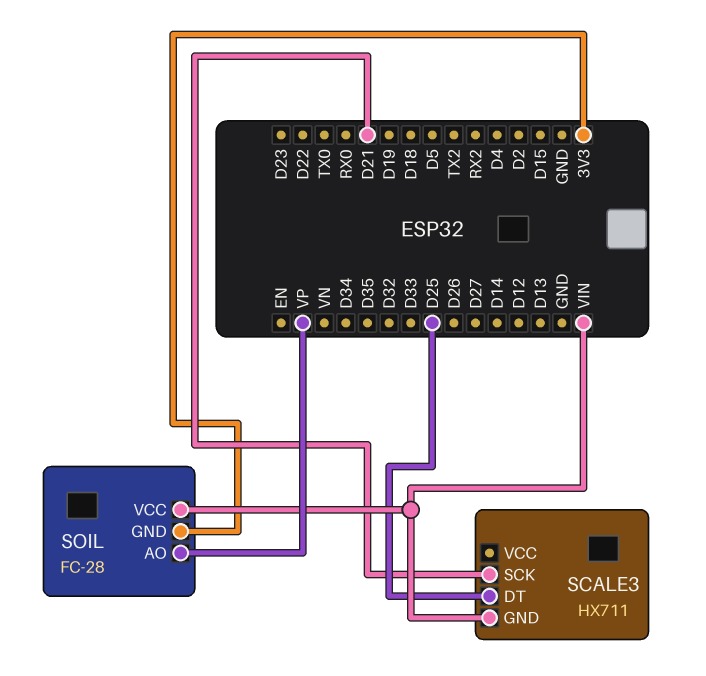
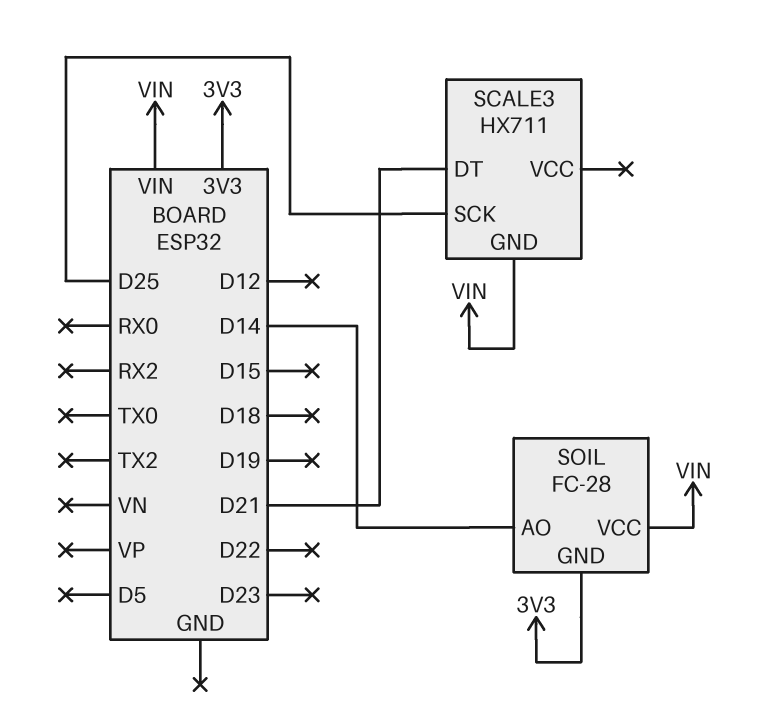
SCALE3 pin DT: D25 -> D21
SCALE3 pin SCK: D21 -> D25
SOIL pin AO: VP -> D14

